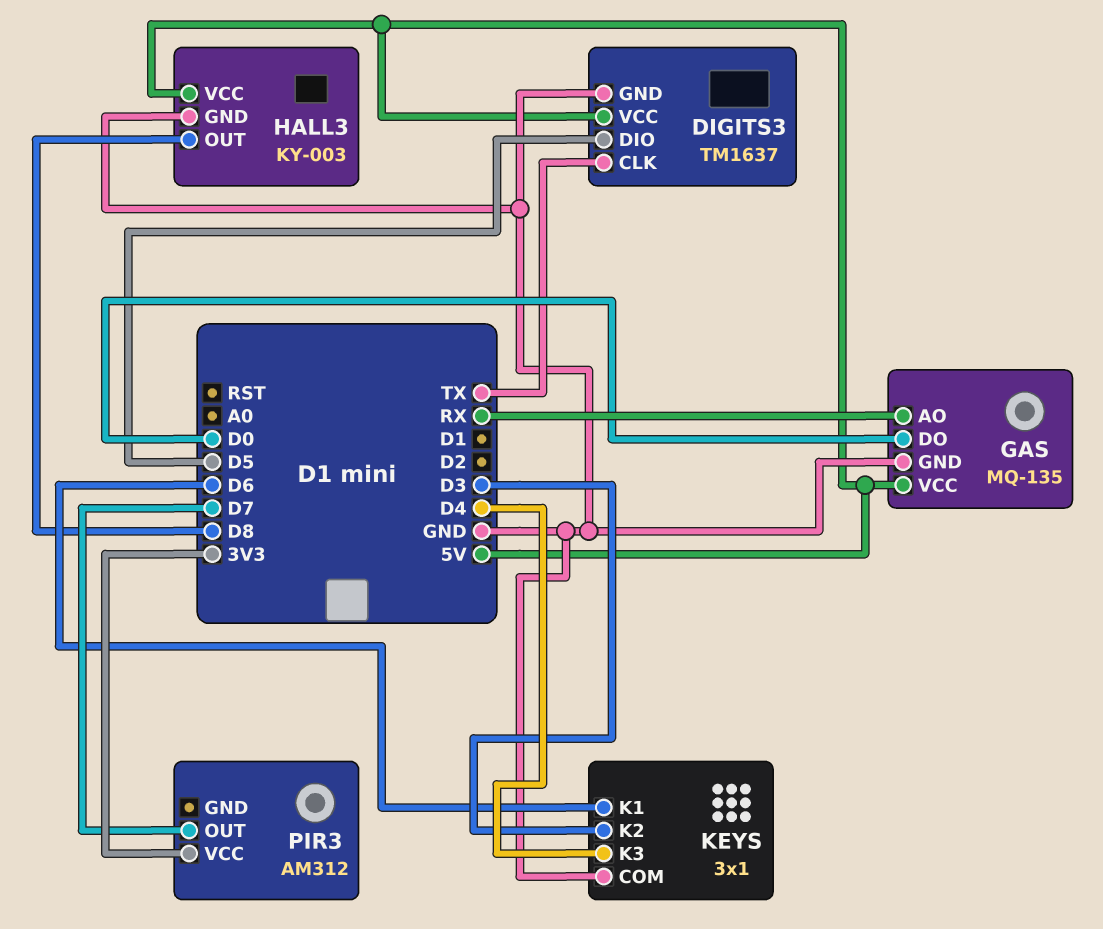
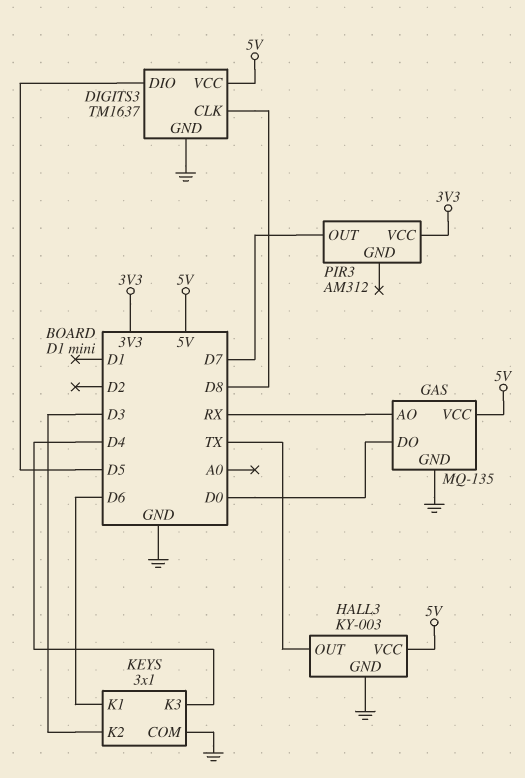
DIGITS3 pin CLK: TX -> D8
HALL3 pin OUT: D8 -> TX

